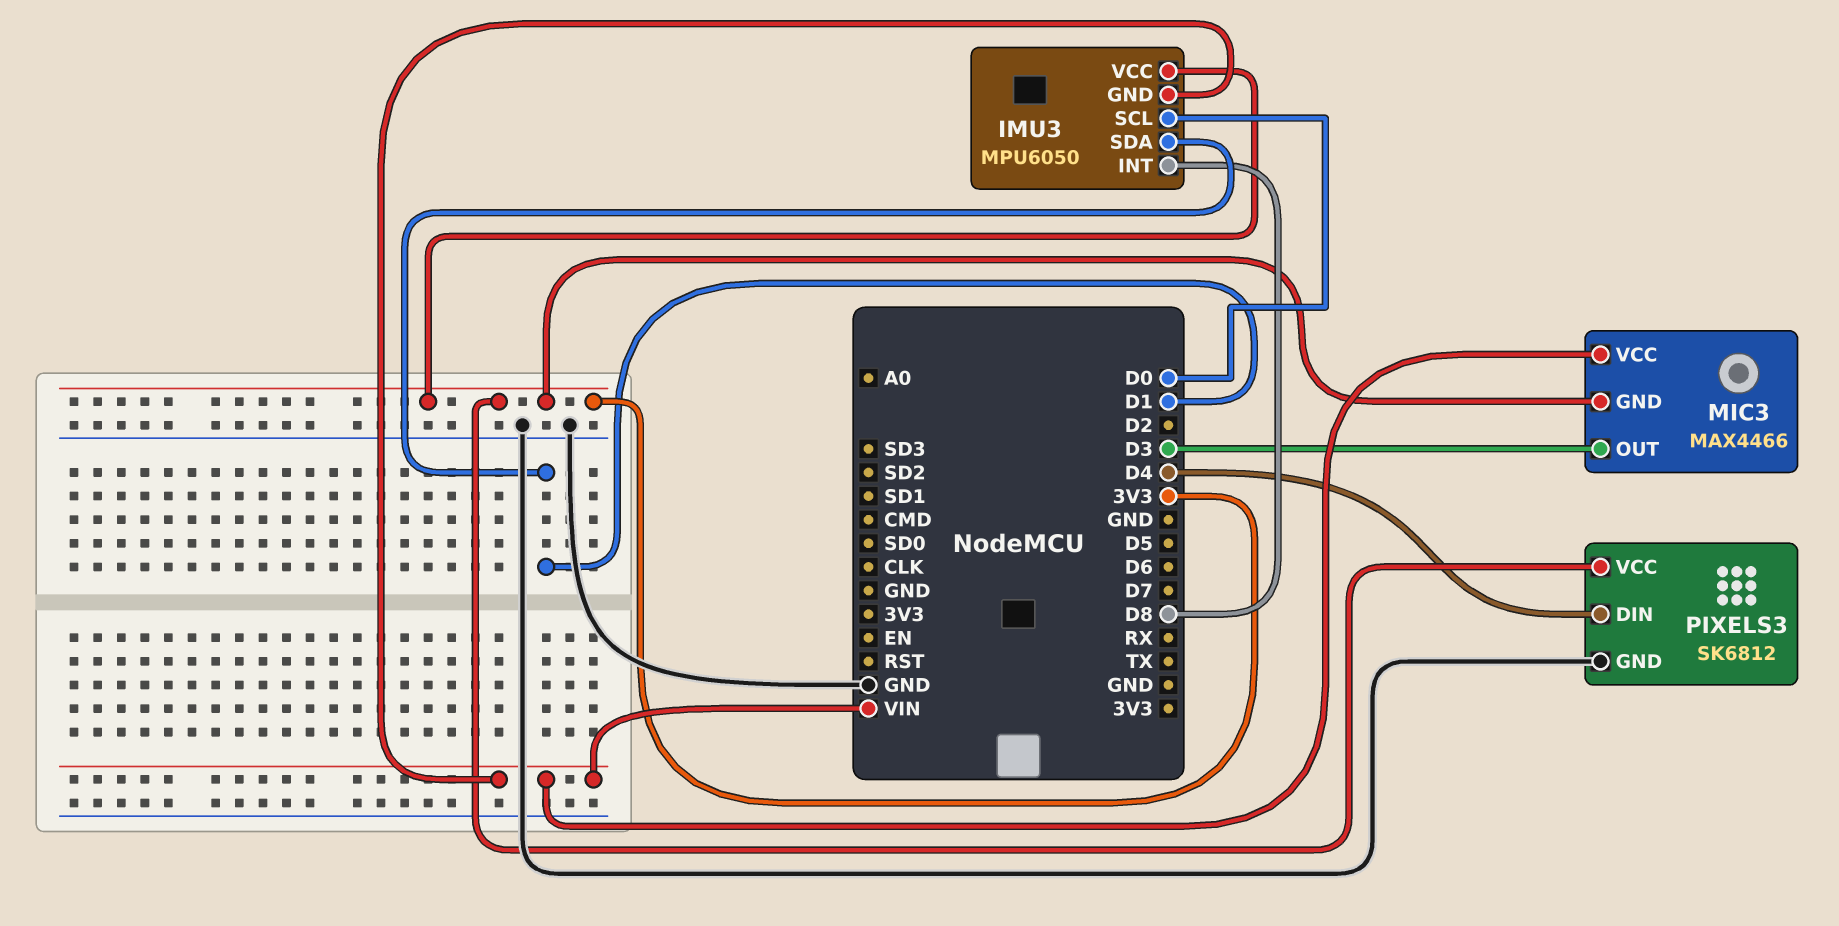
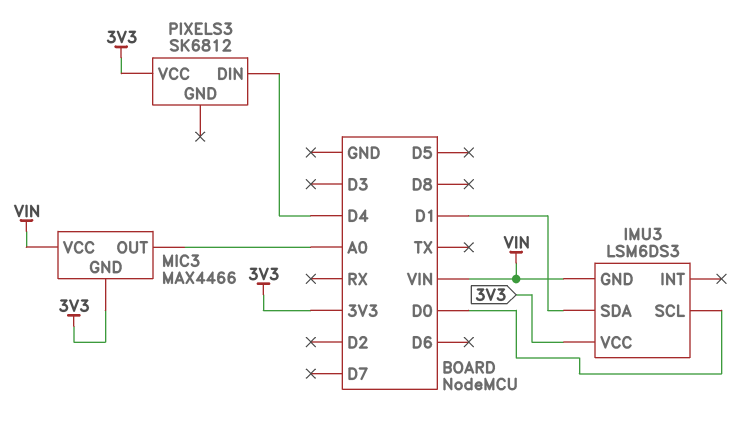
IMU3: MPU6050 -> LSM6DS3
IMU3 pin INT: D8 -> none
MIC3 pin OUT: D3 -> A0
PIXELS3 pin GND: GND -> none

